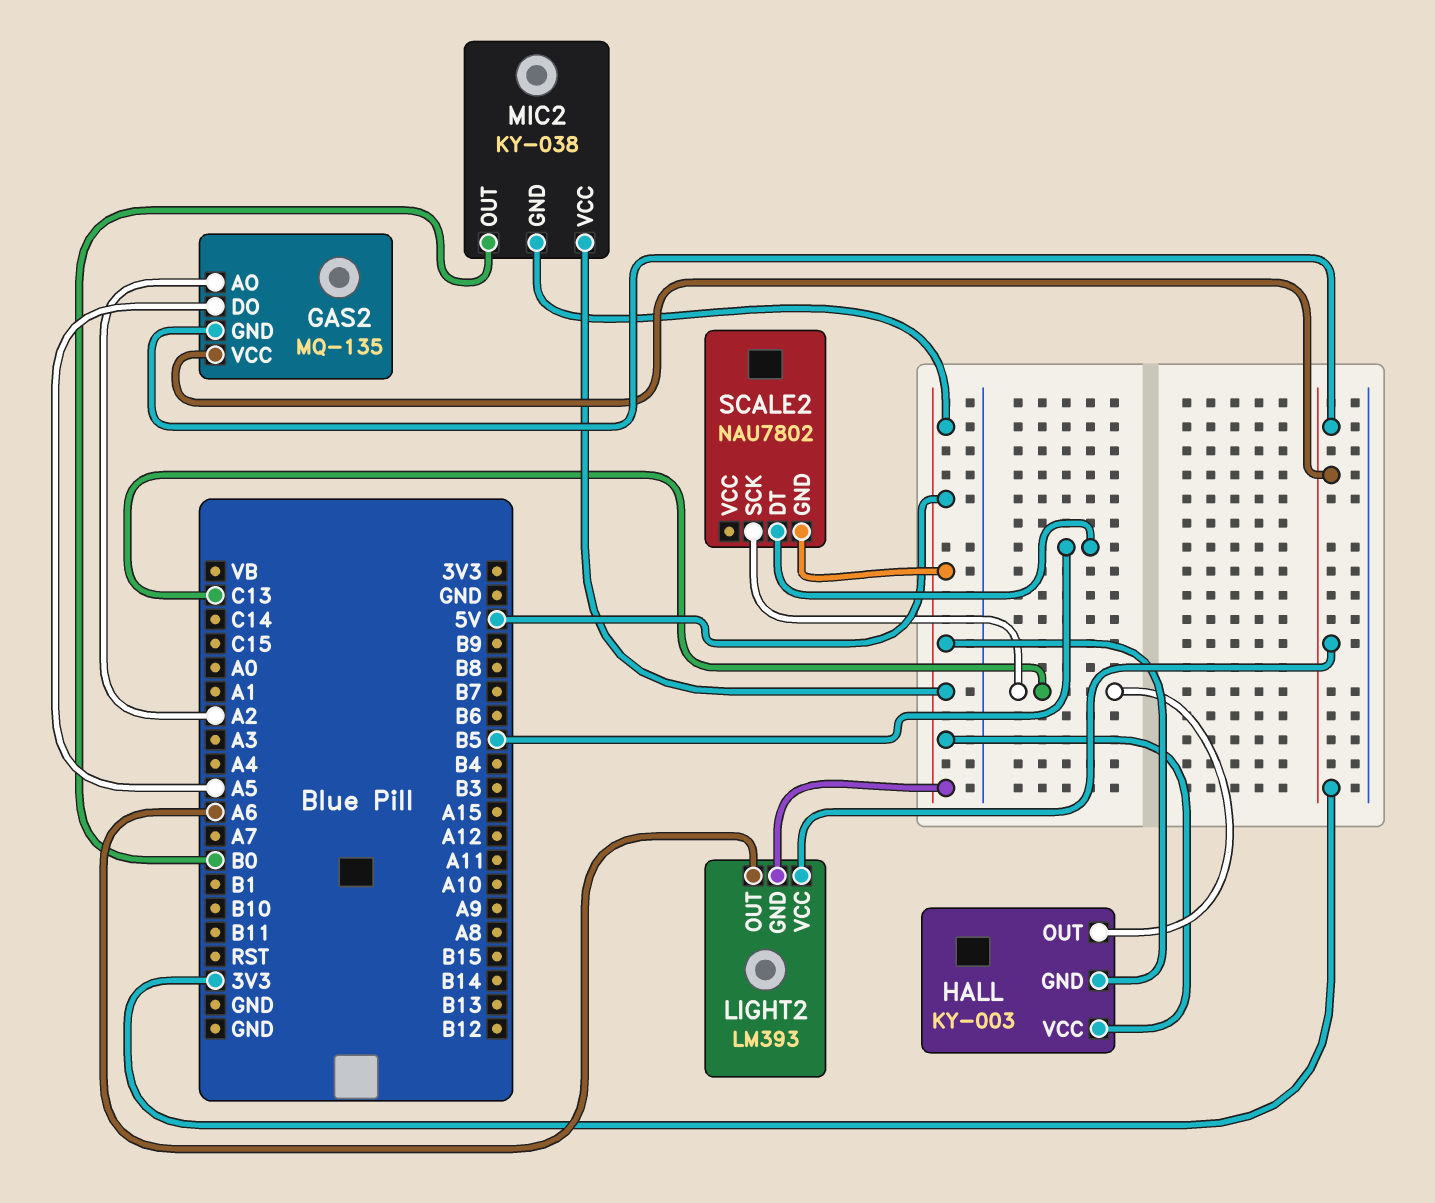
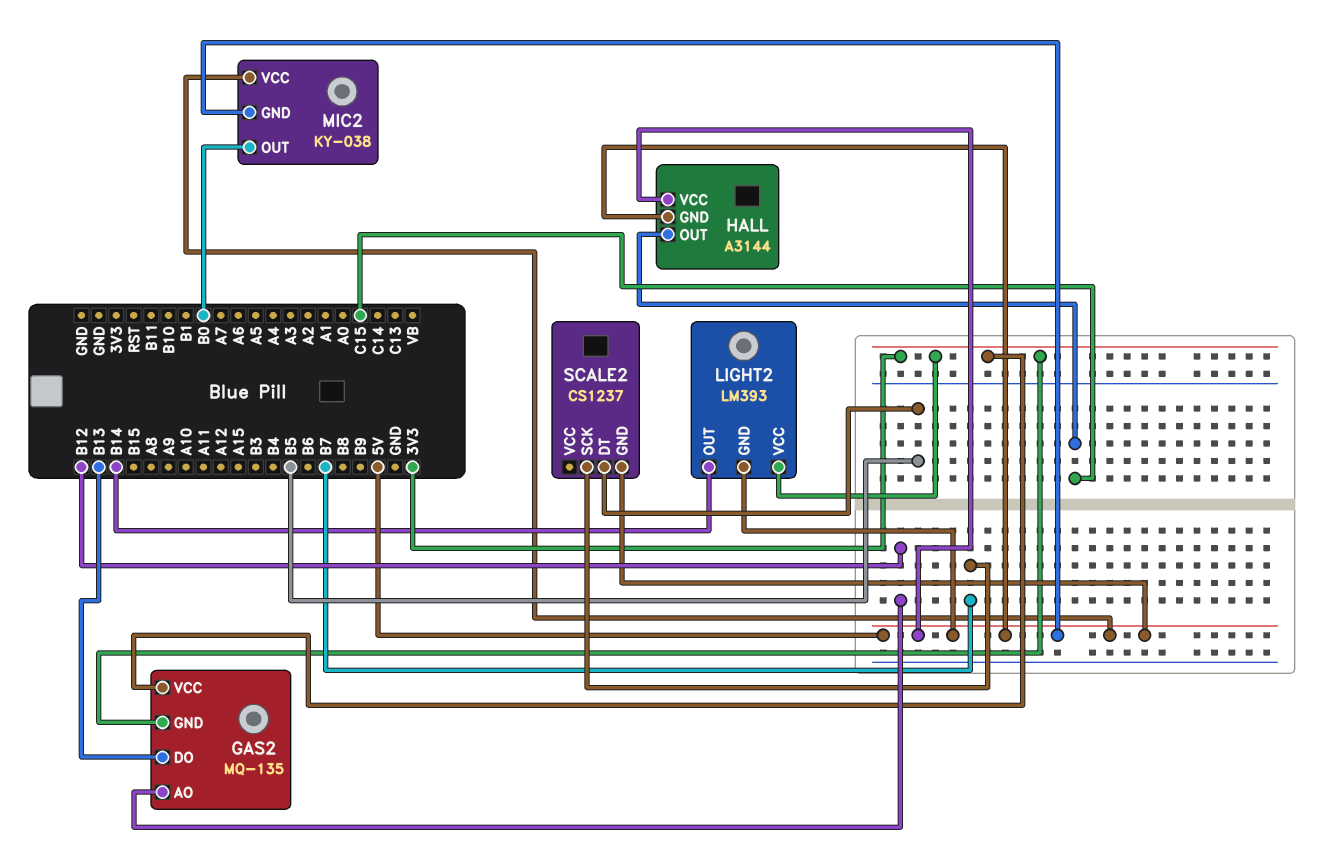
GAS2 pin AO: A2 -> B12
GAS2 pin DO: A5 -> B13
HALL: KY-003 -> A3144
HALL pin OUT: C13 -> C15
LIGHT2 pin OUT: A6 -> B14
SCALE2: NAU7802 -> CS1237
SCALE2 pin SCK: C13 -> B7

